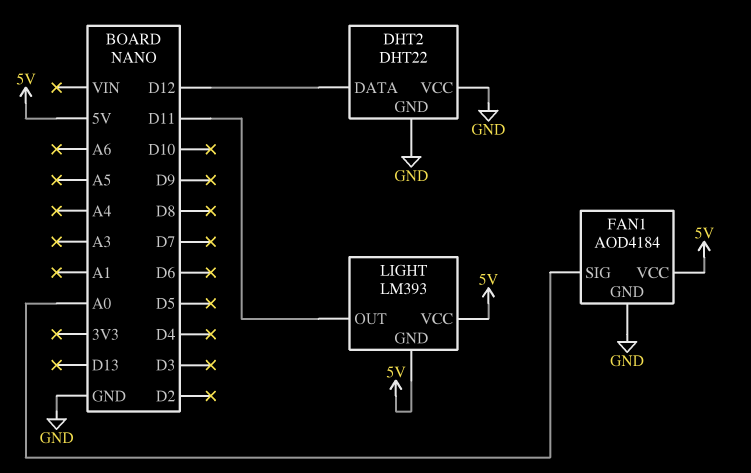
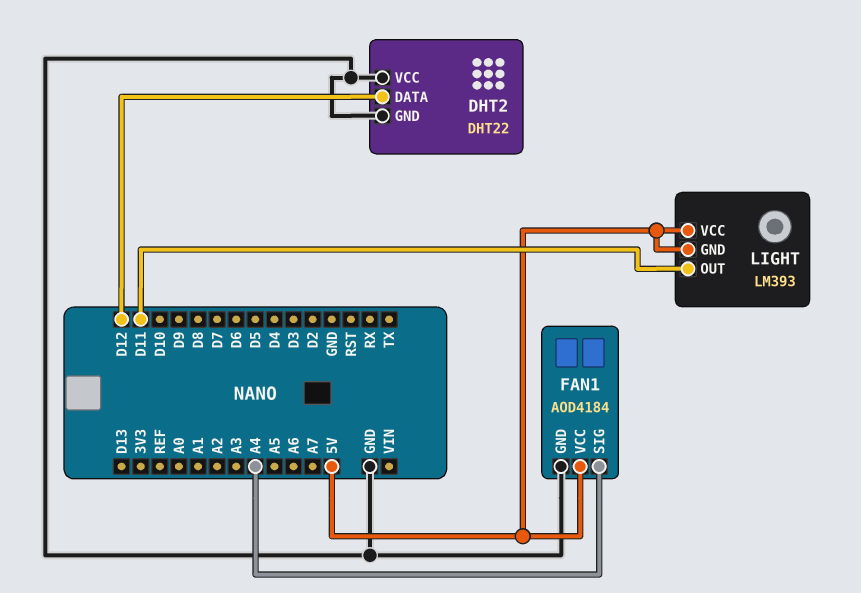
FAN1 pin SIG: A0 -> A4

